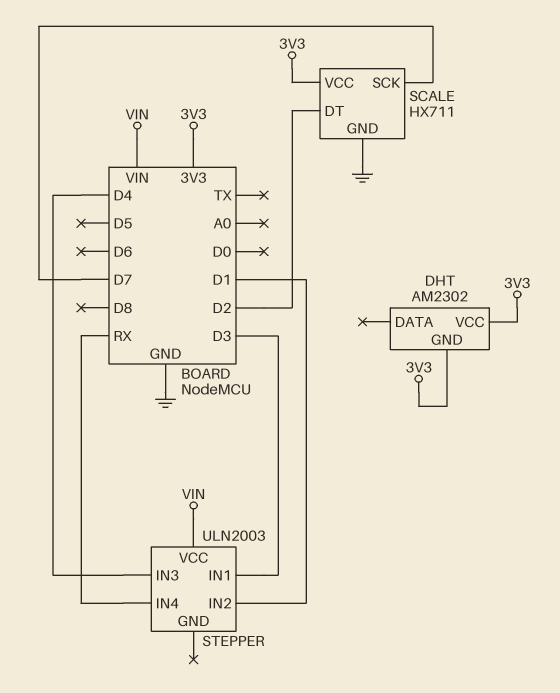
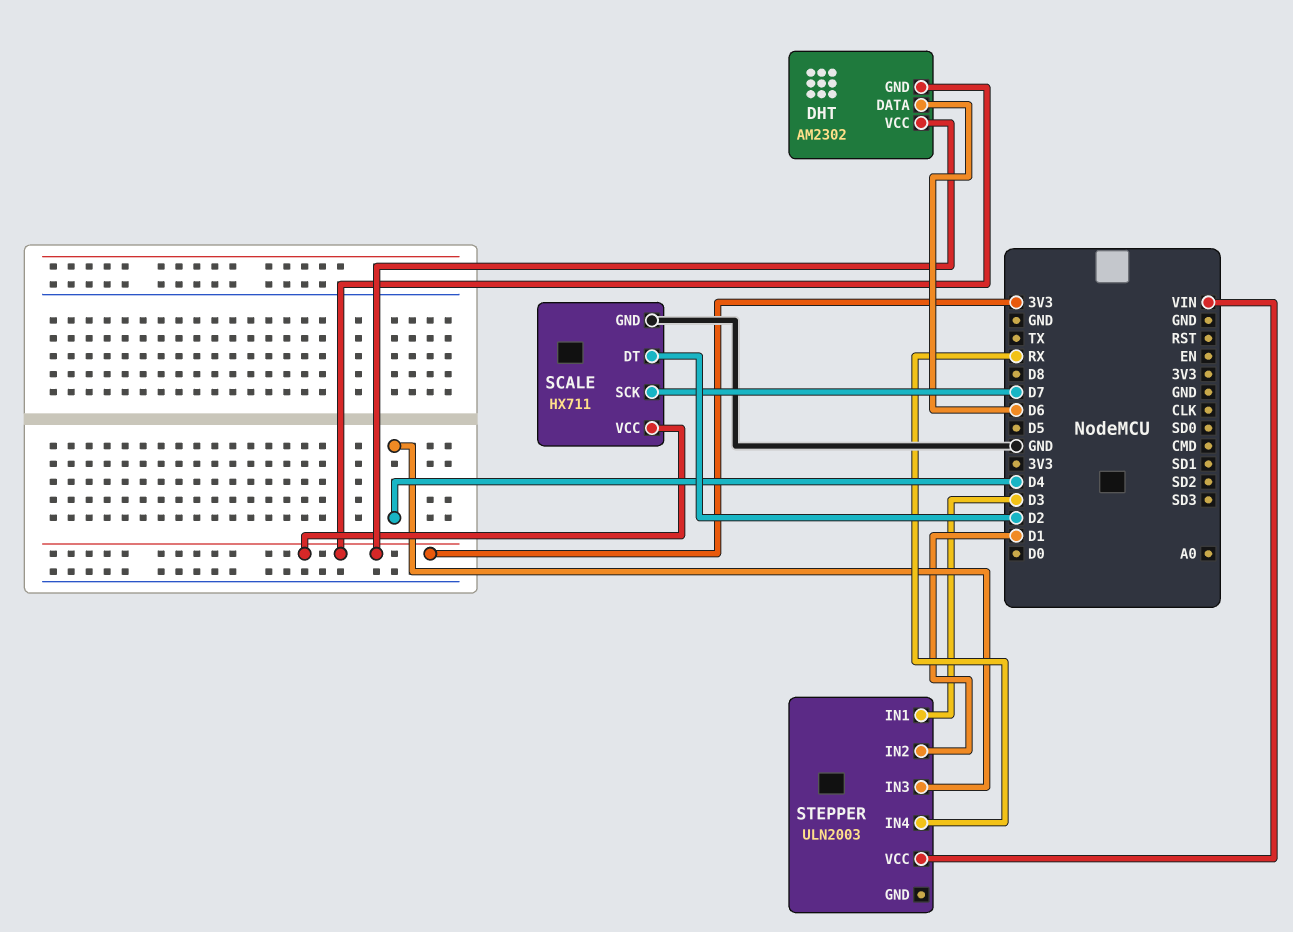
DHT pin DATA: none -> D6

